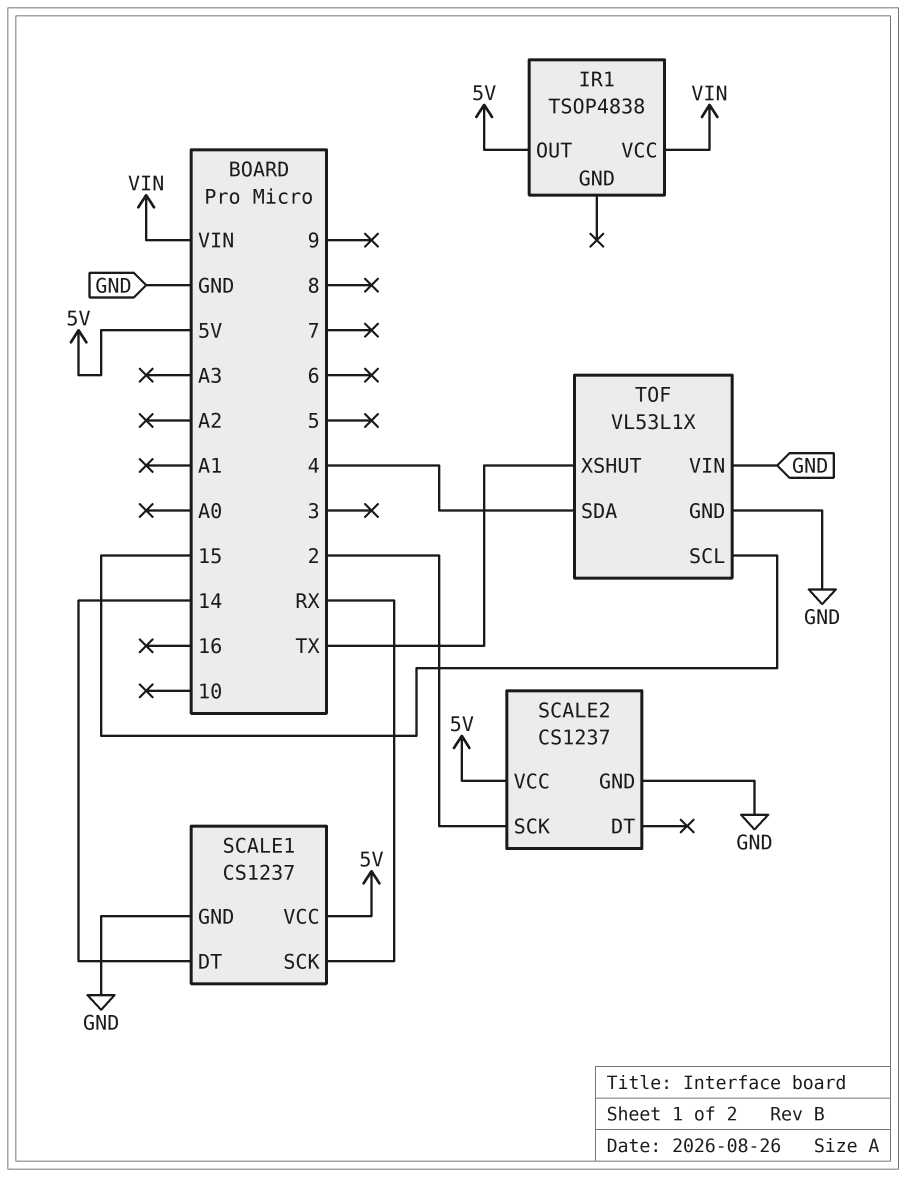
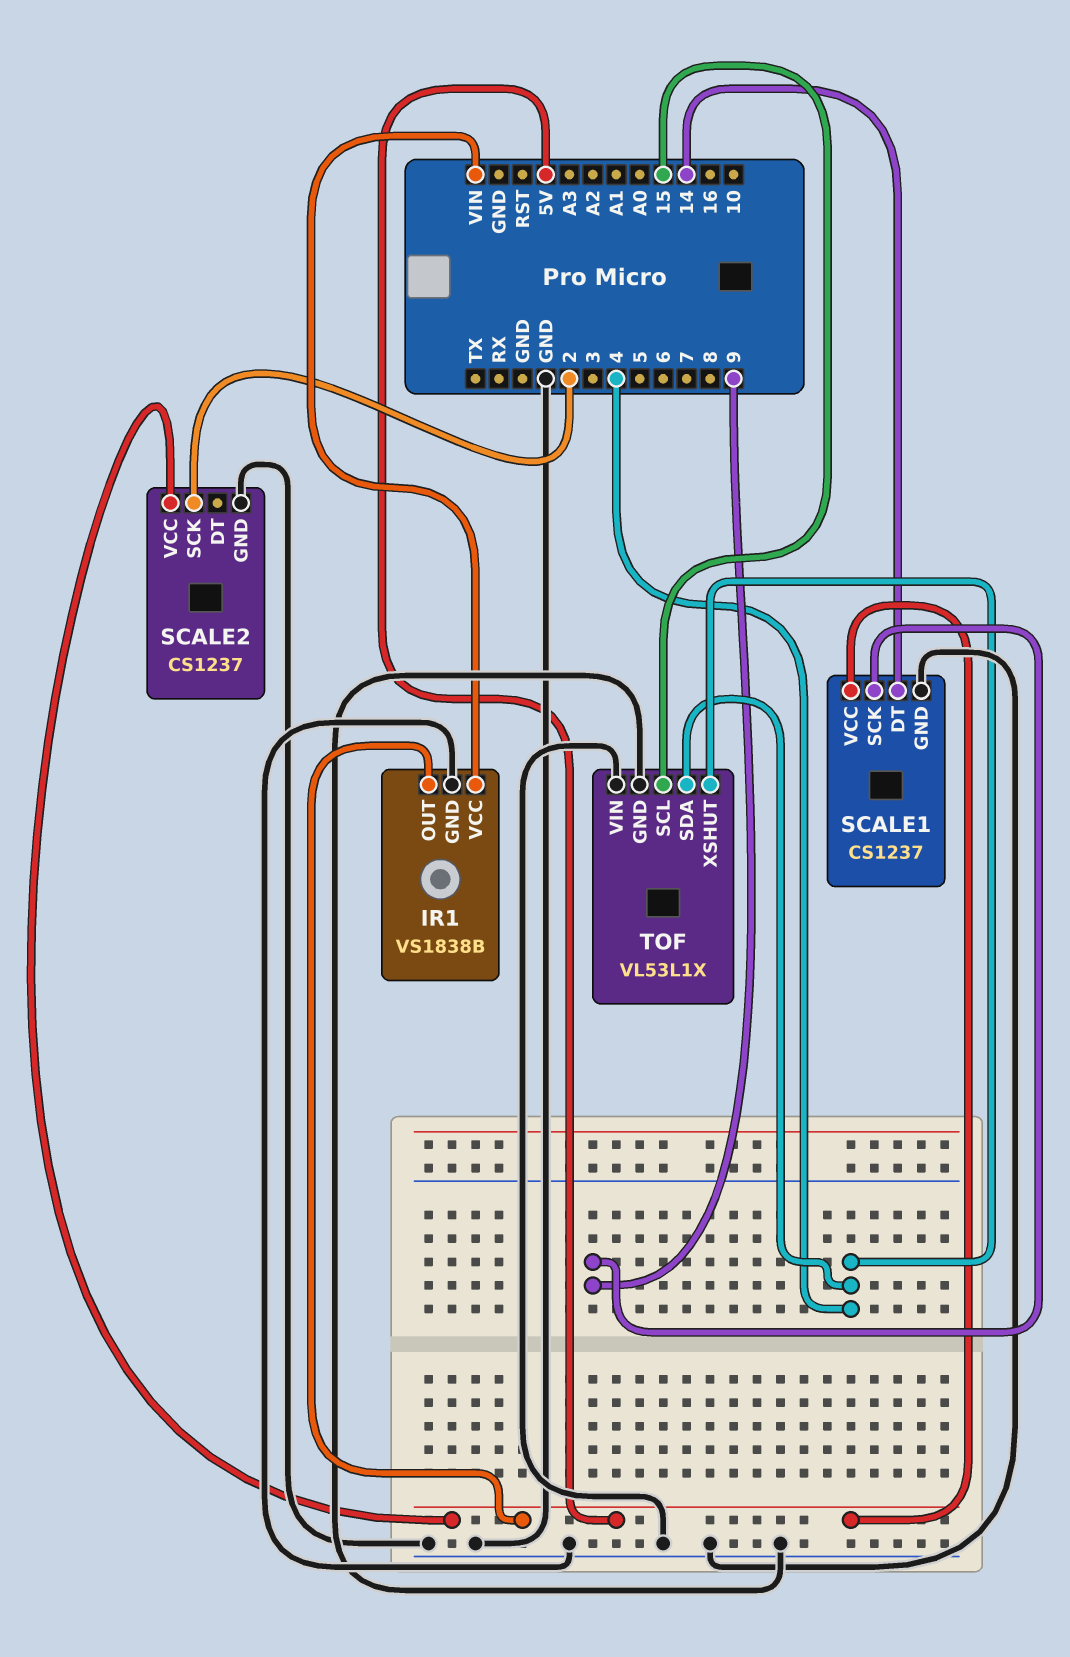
IR1: TSOP4838 -> VS1838B
IR1 pin GND: none -> GND
SCALE1 pin SCK: RX -> 9
TOF pin XSHUT: TX -> 4

